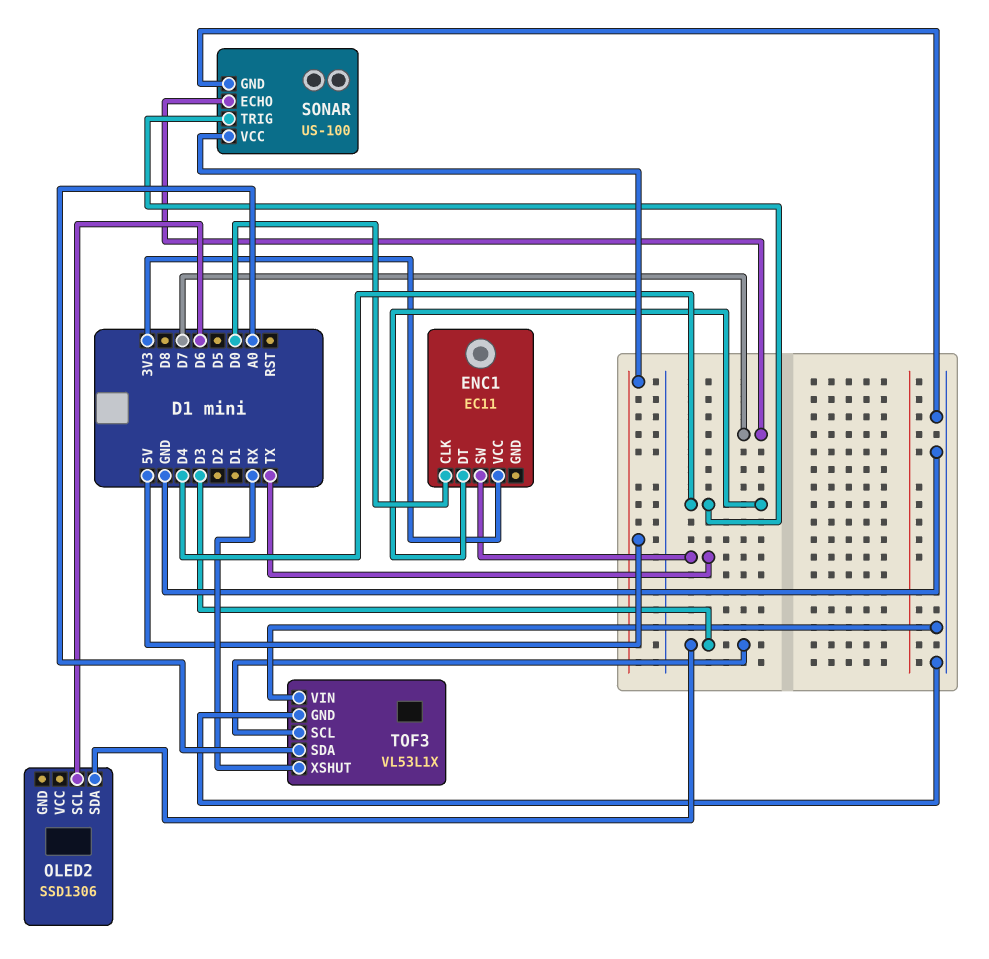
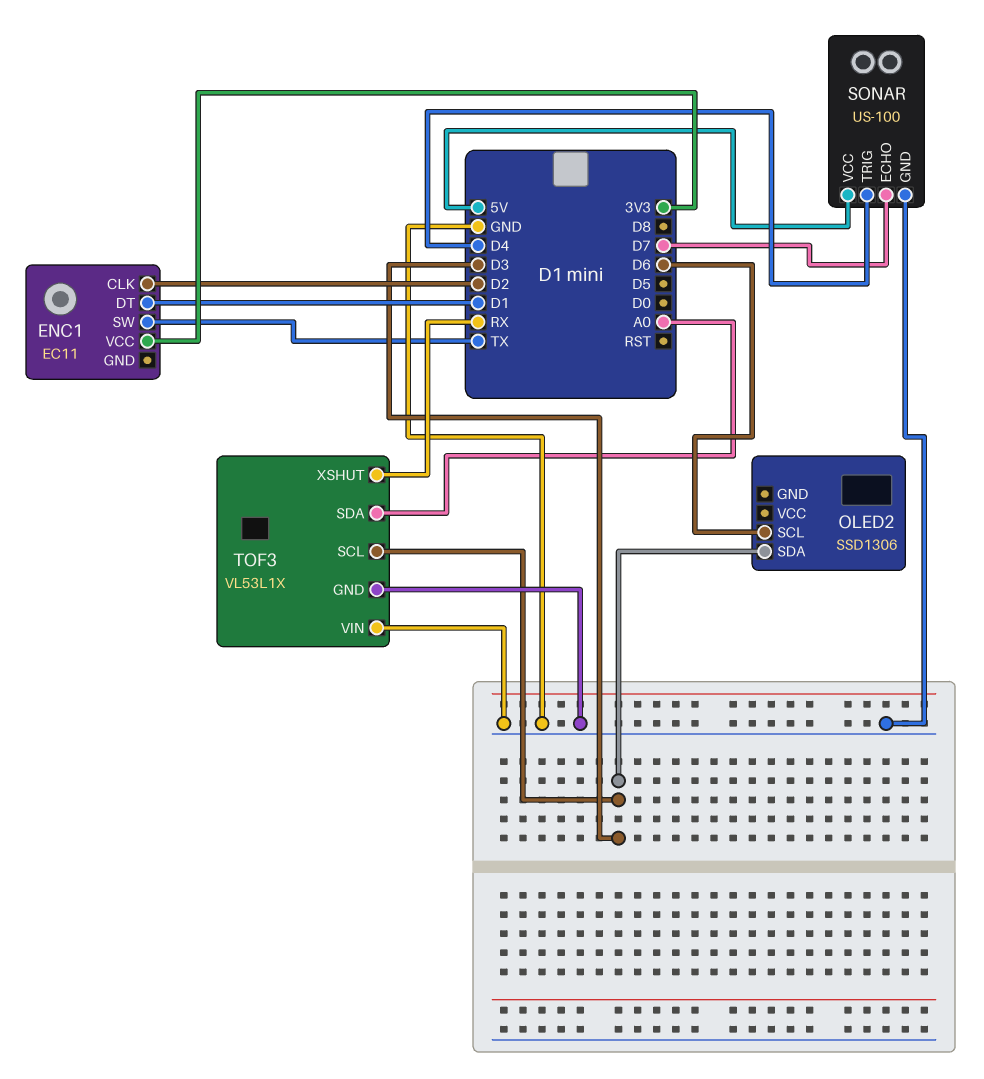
ENC1 pin CLK: D0 -> D2
ENC1 pin DT: D4 -> D1

